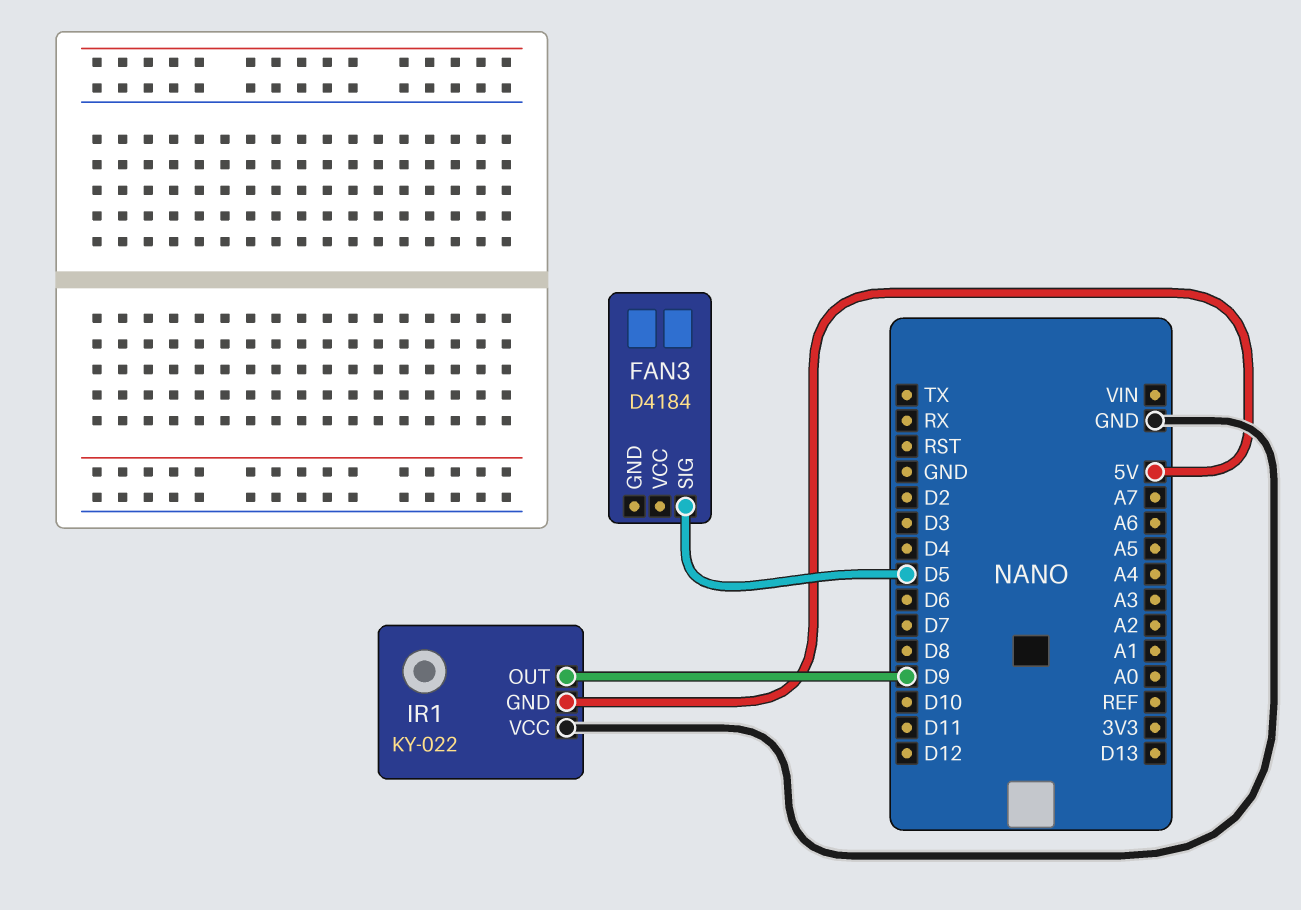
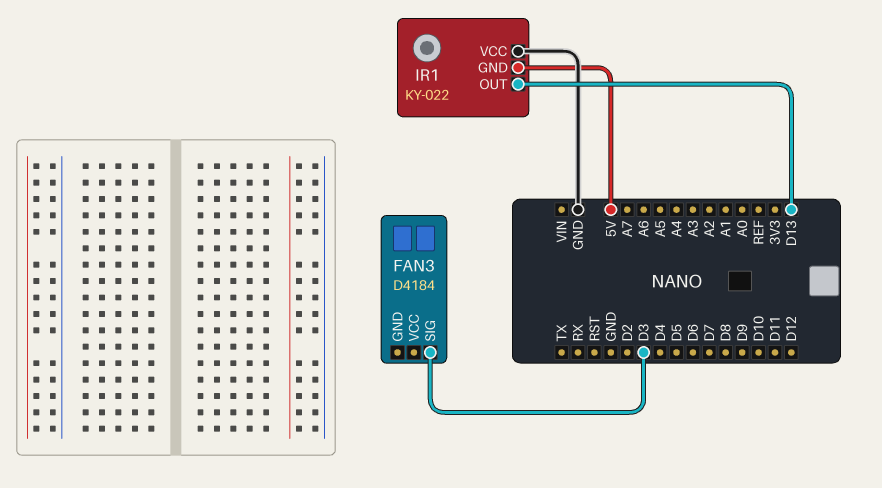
FAN3 pin SIG: D5 -> D3
IR1 pin OUT: D9 -> D13

